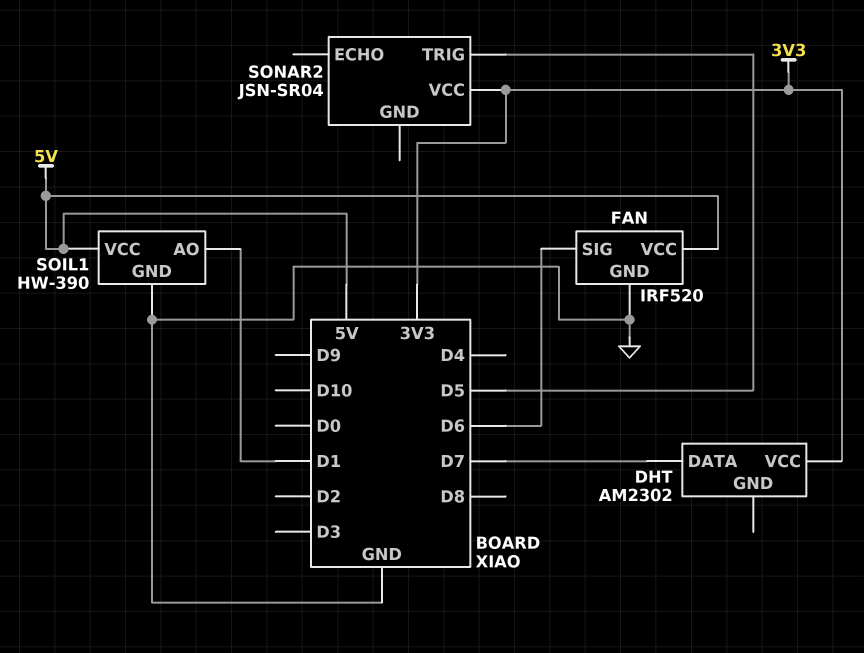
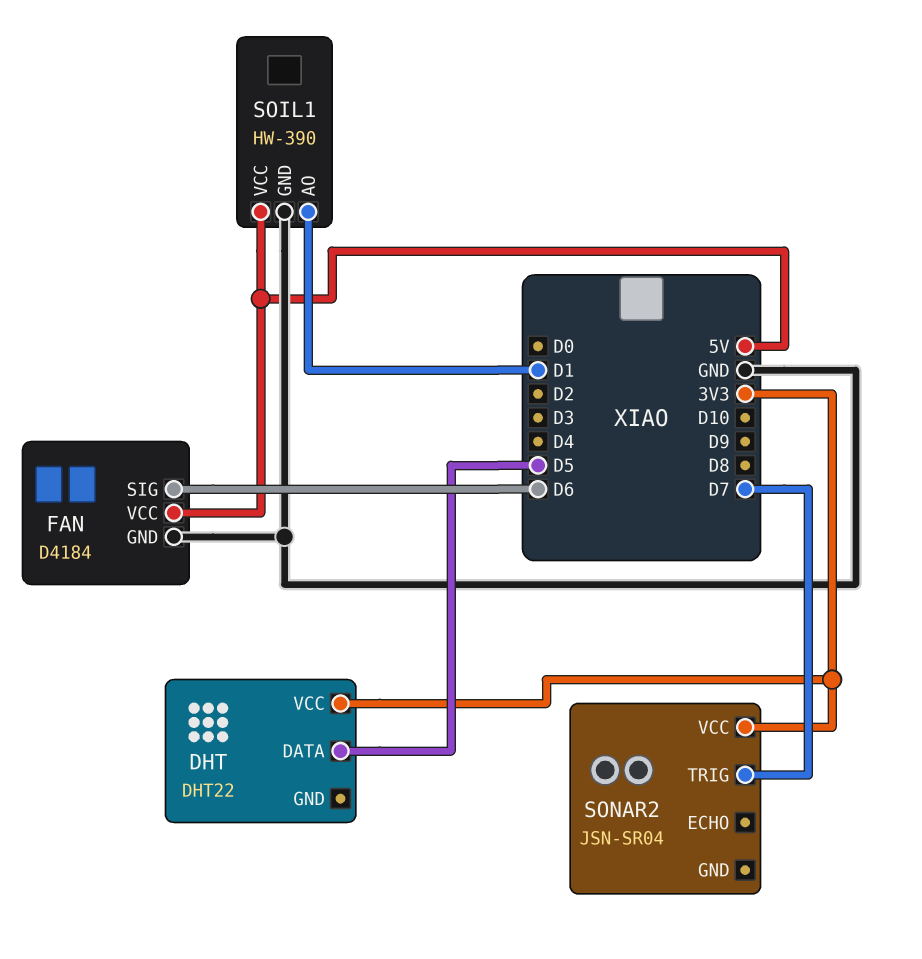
DHT: AM2302 -> DHT22
DHT pin DATA: D7 -> D5
FAN: IRF520 -> D4184
SONAR2 pin TRIG: D5 -> D7

